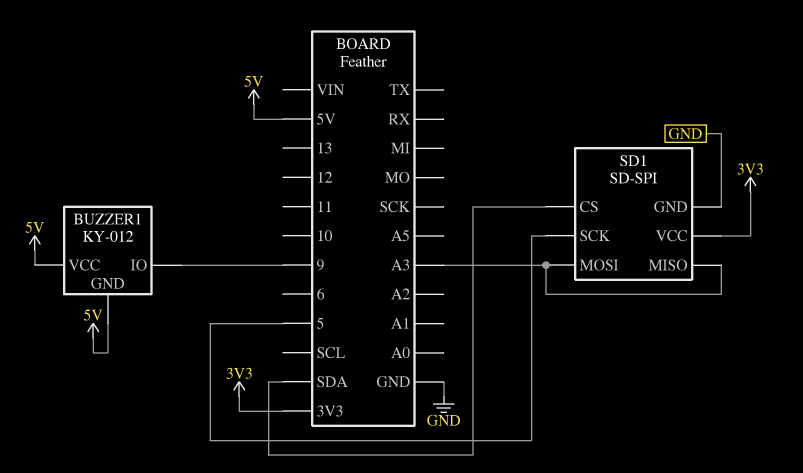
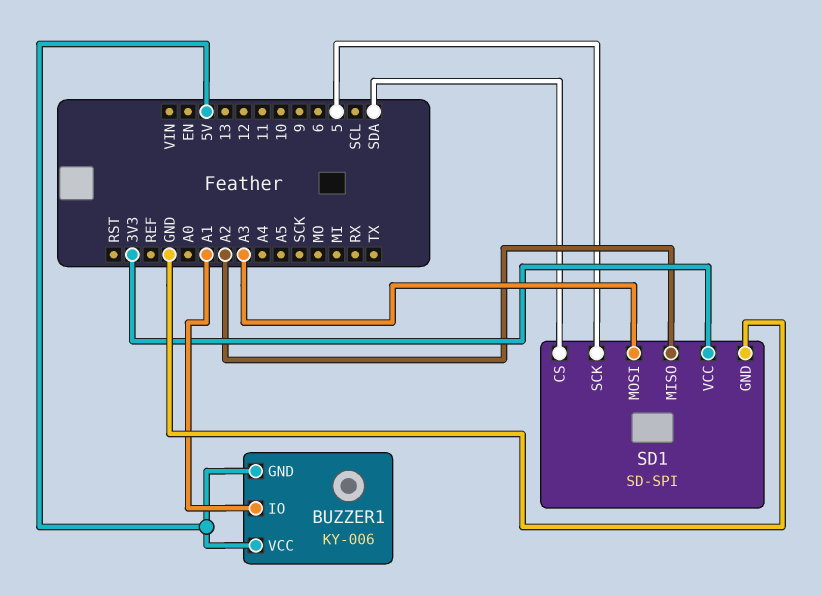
BUZZER1: KY-012 -> KY-006
BUZZER1 pin IO: 9 -> A1
SD1 pin MISO: A3 -> A2

